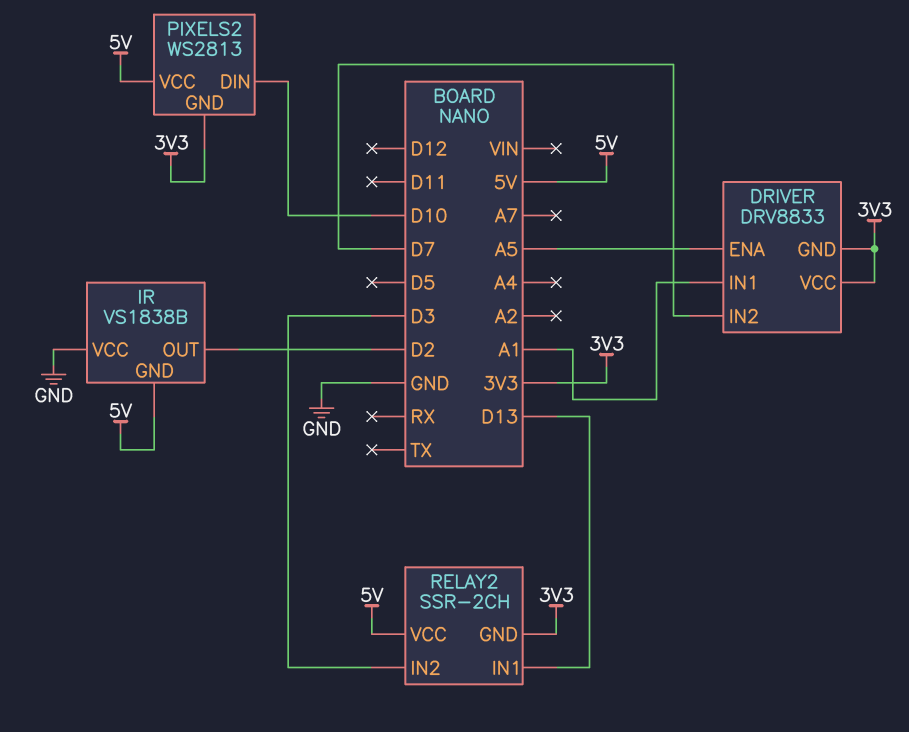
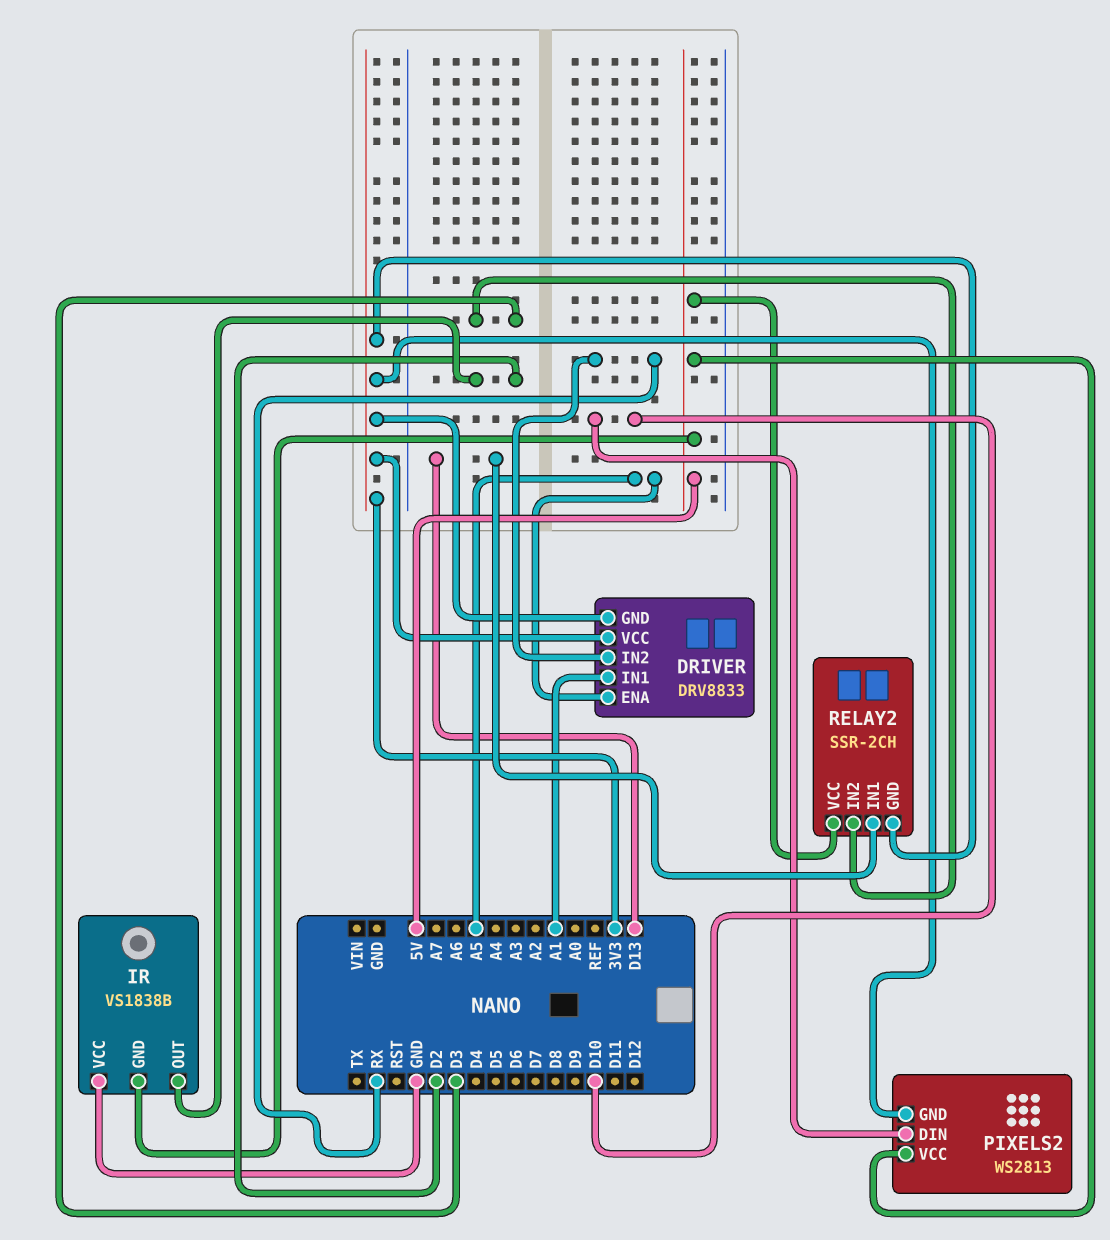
DRIVER pin IN2: D7 -> RX

